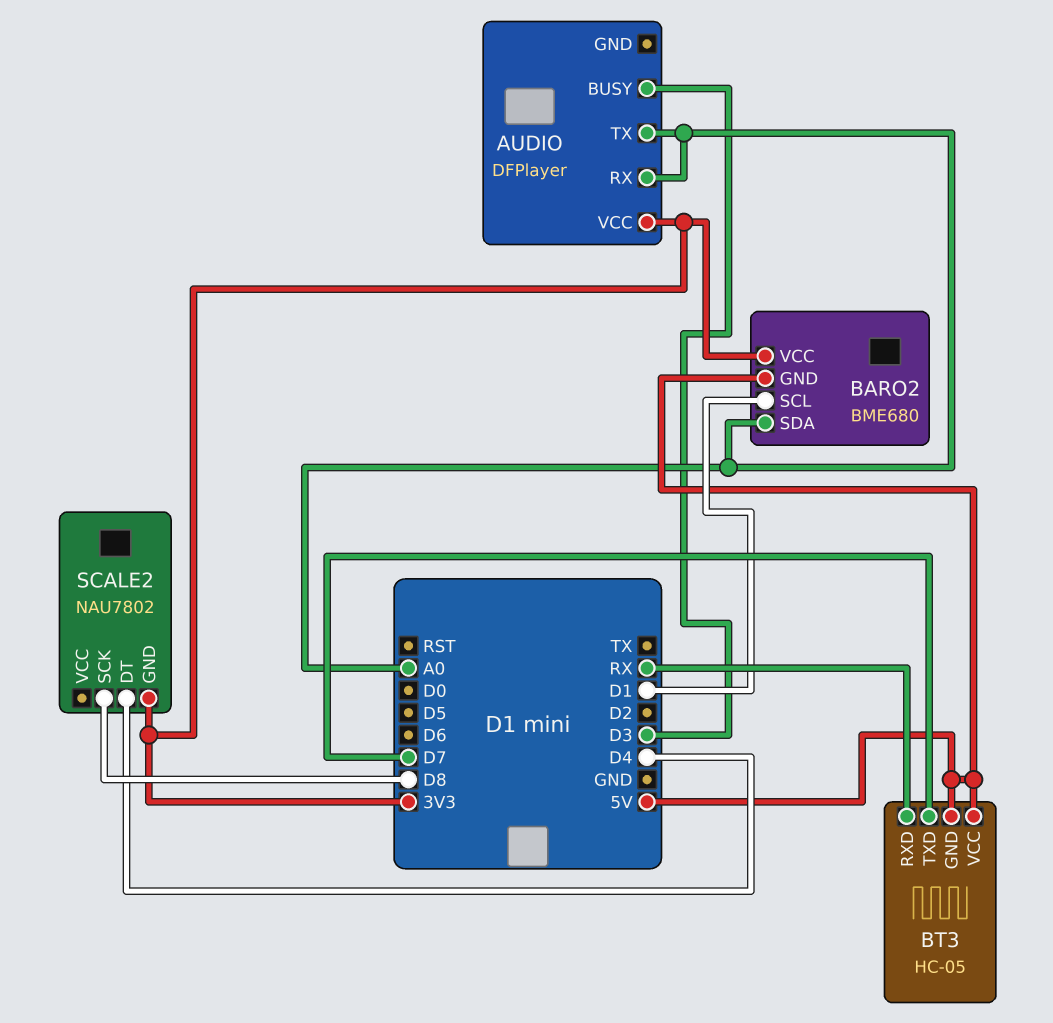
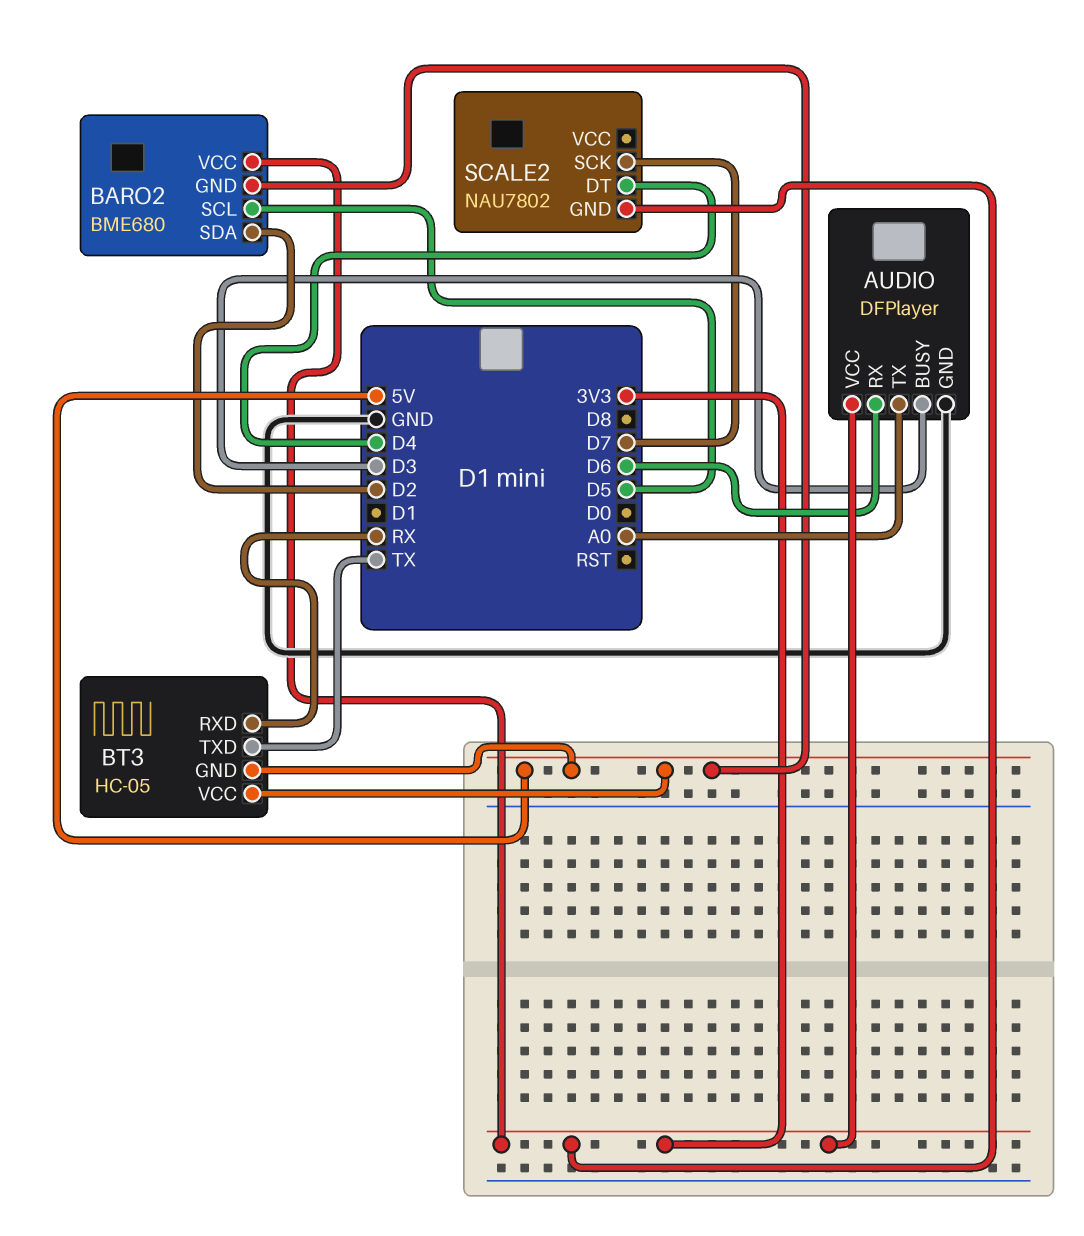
AUDIO pin GND: none -> GND
AUDIO pin RX: A0 -> D6
BARO2 pin SCL: D1 -> D5
BARO2 pin SDA: A0 -> D2
BT3 pin TXD: D7 -> TX
SCALE2 pin SCK: D8 -> D7

